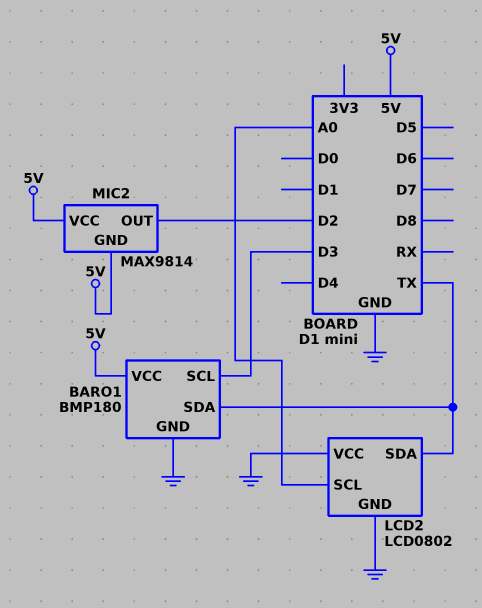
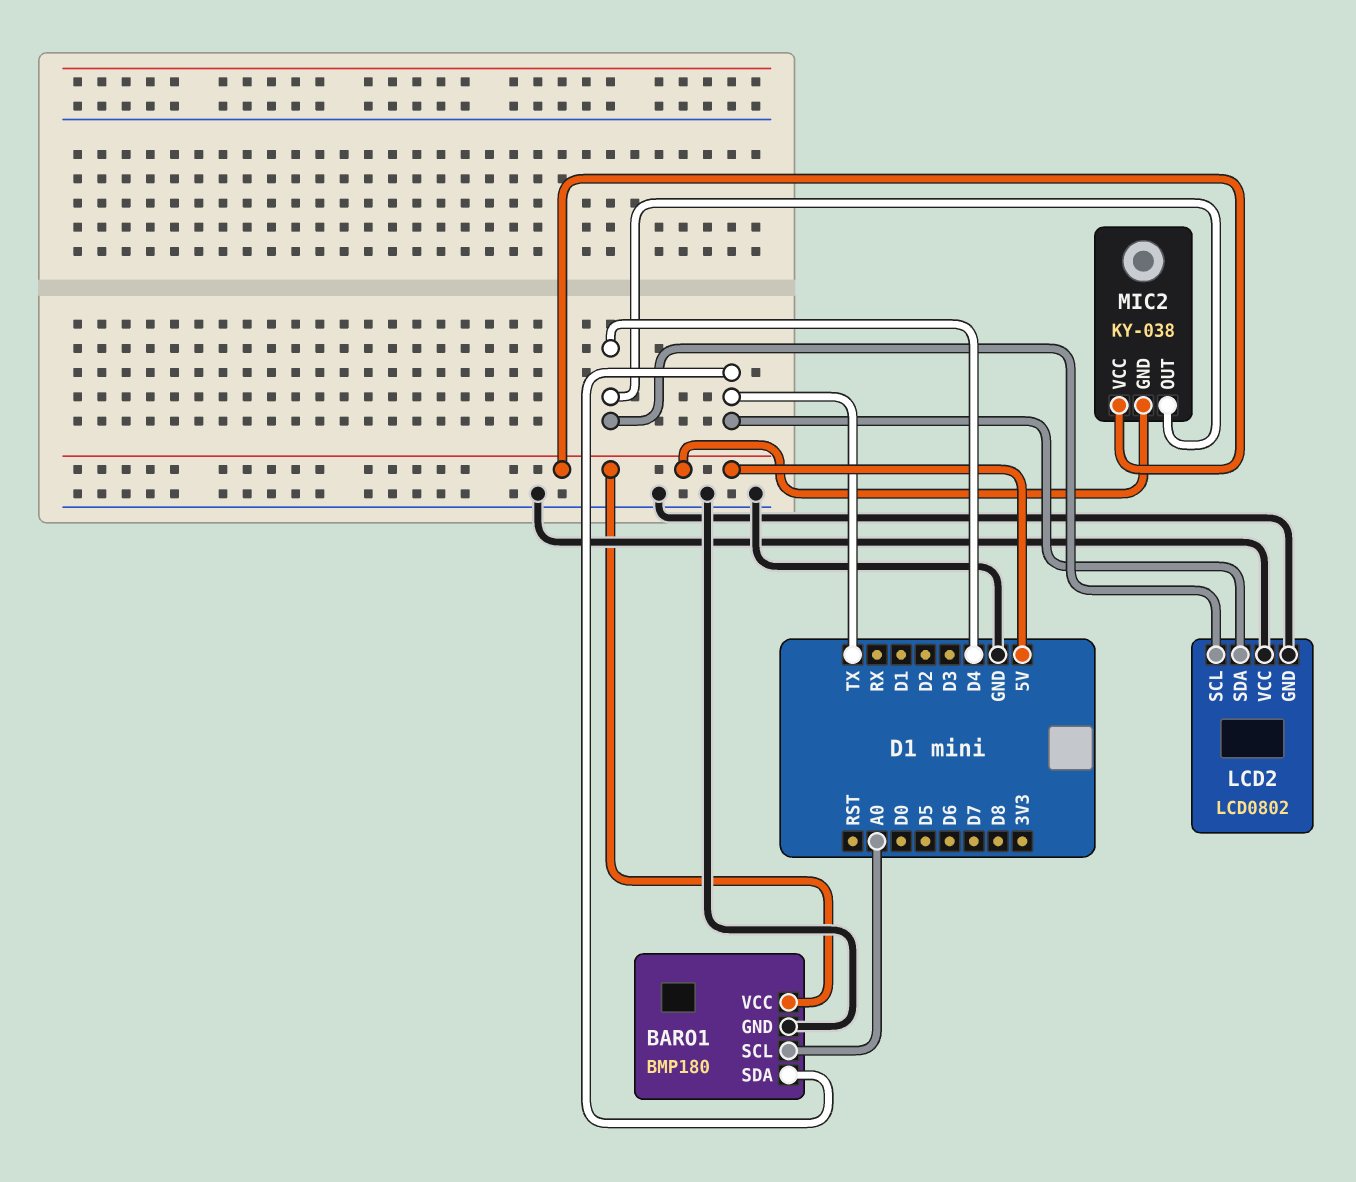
BARO1 pin SCL: D3 -> A0
LCD2 pin SCL: A0 -> D4
MIC2: MAX9814 -> KY-038
MIC2 pin OUT: D2 -> D4

